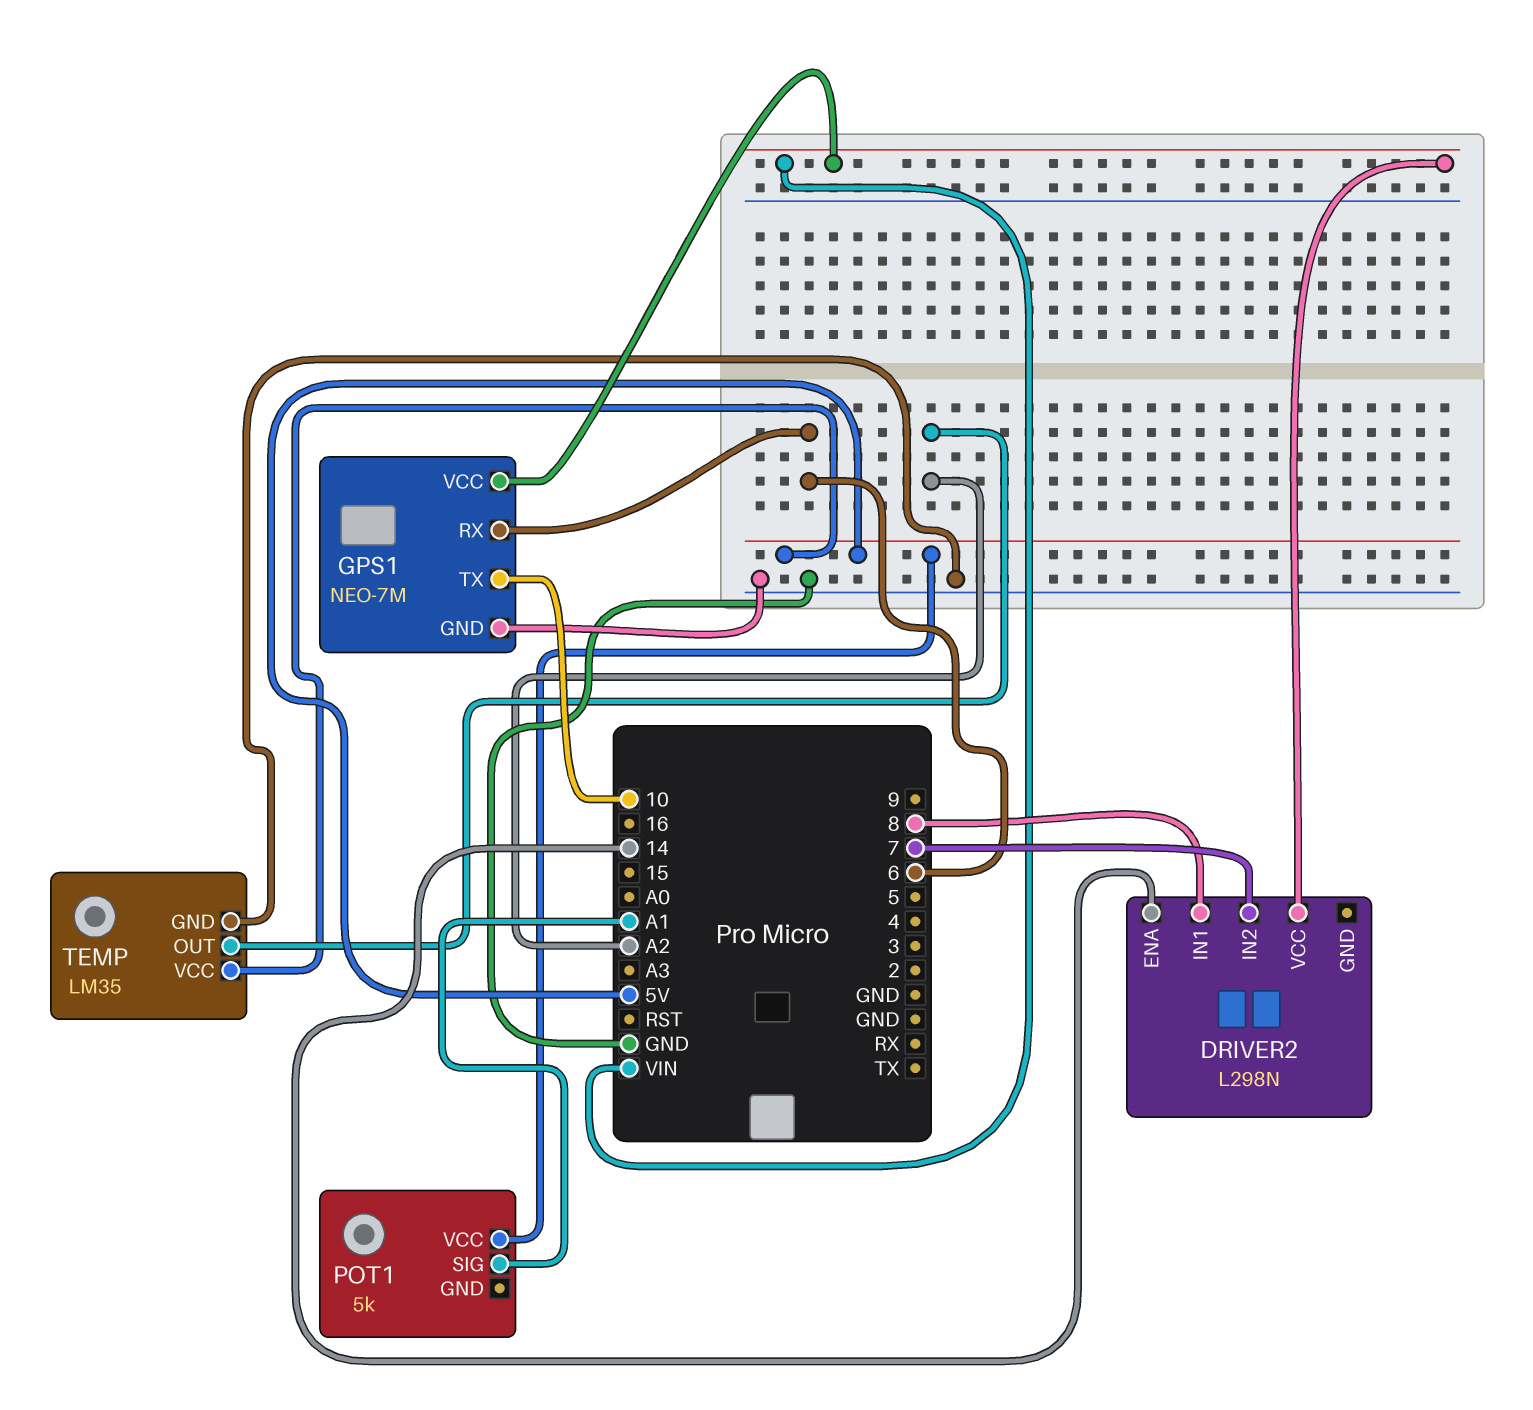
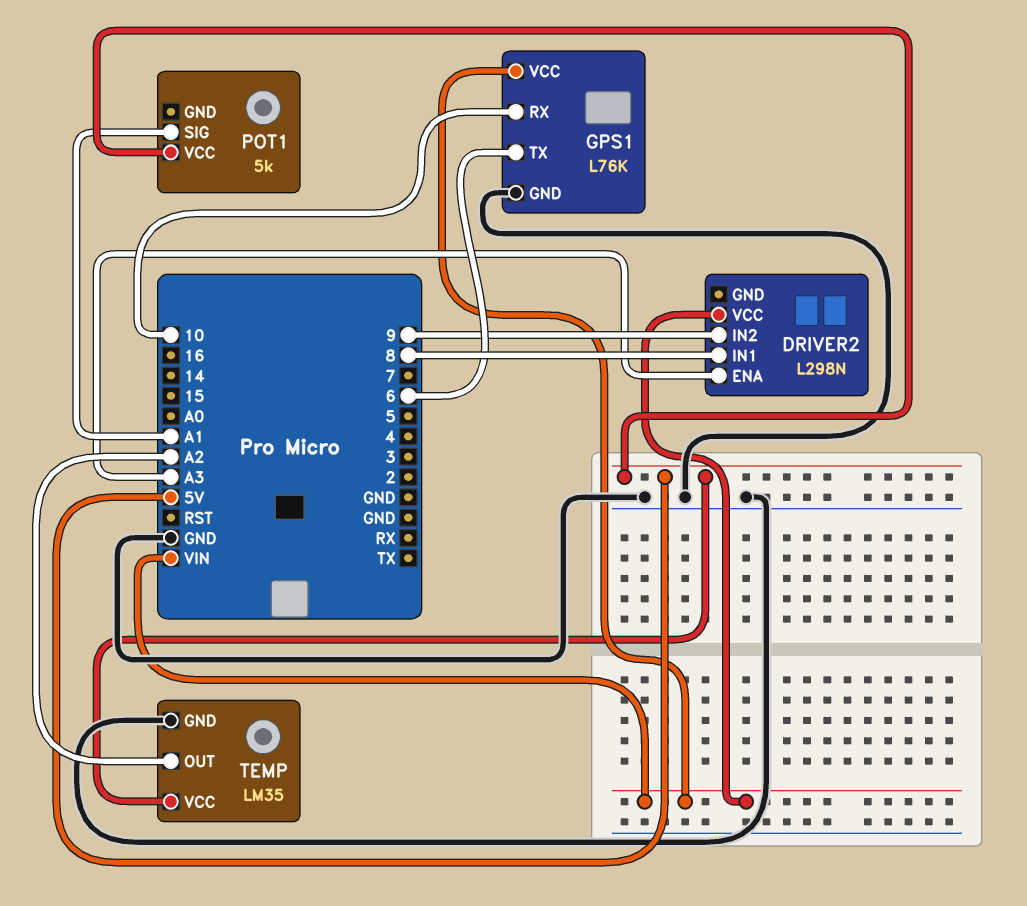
DRIVER2 pin ENA: 14 -> A3
DRIVER2 pin IN2: 7 -> 9
GPS1: NEO-7M -> L76K
GPS1 pin RX: 6 -> 10
GPS1 pin TX: 10 -> 6

